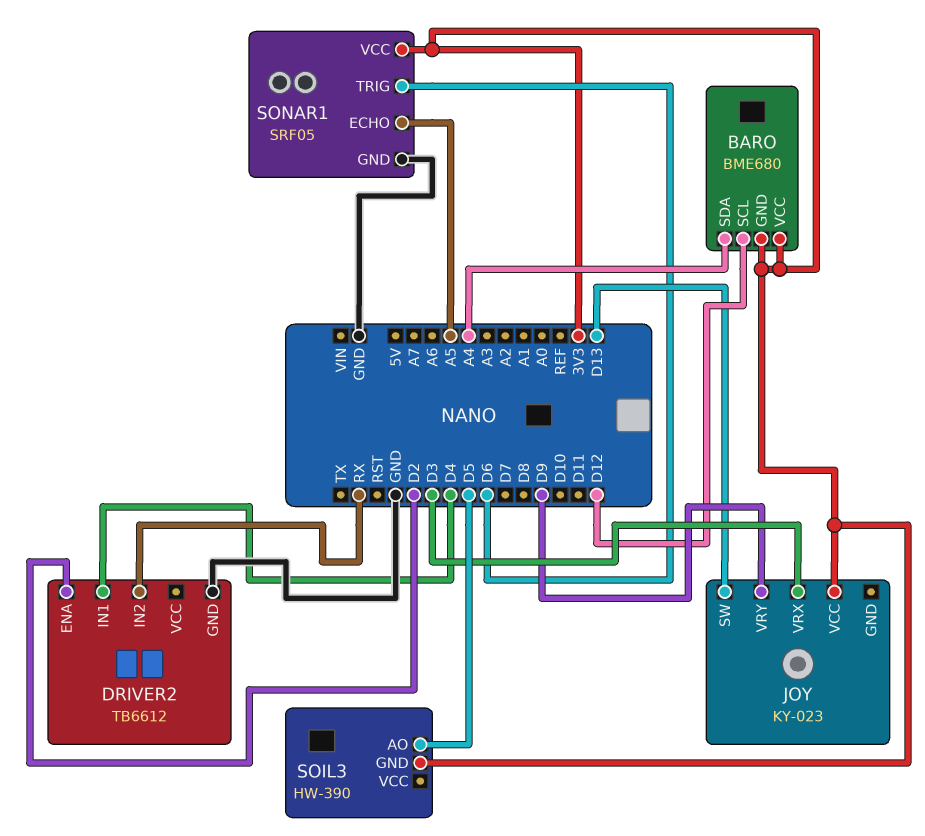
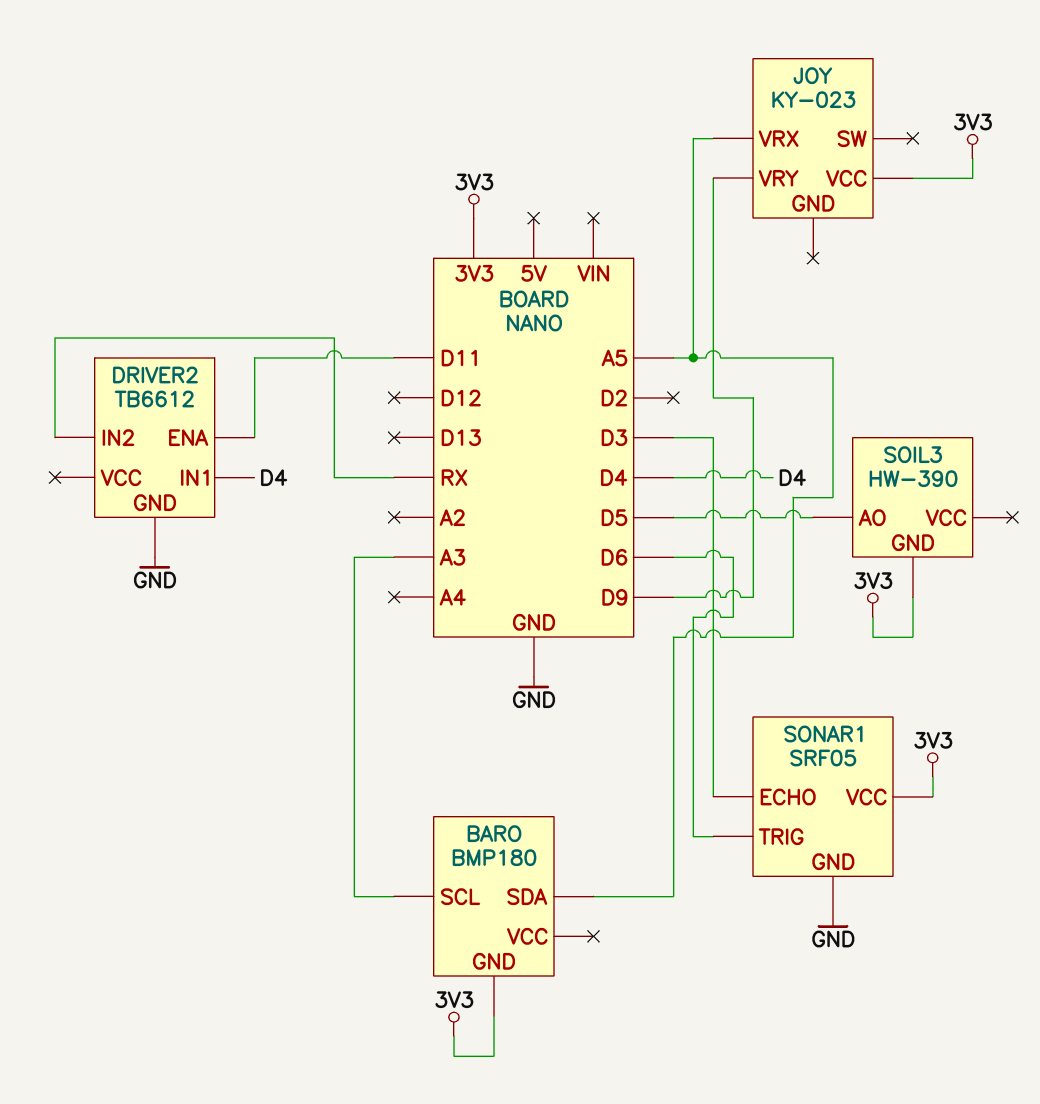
BARO: BME680 -> BMP180
BARO pin SCL: D12 -> A3
BARO pin SDA: A4 -> A5
BARO pin VCC: 3V3 -> none
DRIVER2 pin ENA: D2 -> D11
JOY pin SW: D13 -> none
JOY pin VRX: D3 -> A5
SONAR1 pin ECHO: A5 -> D3

